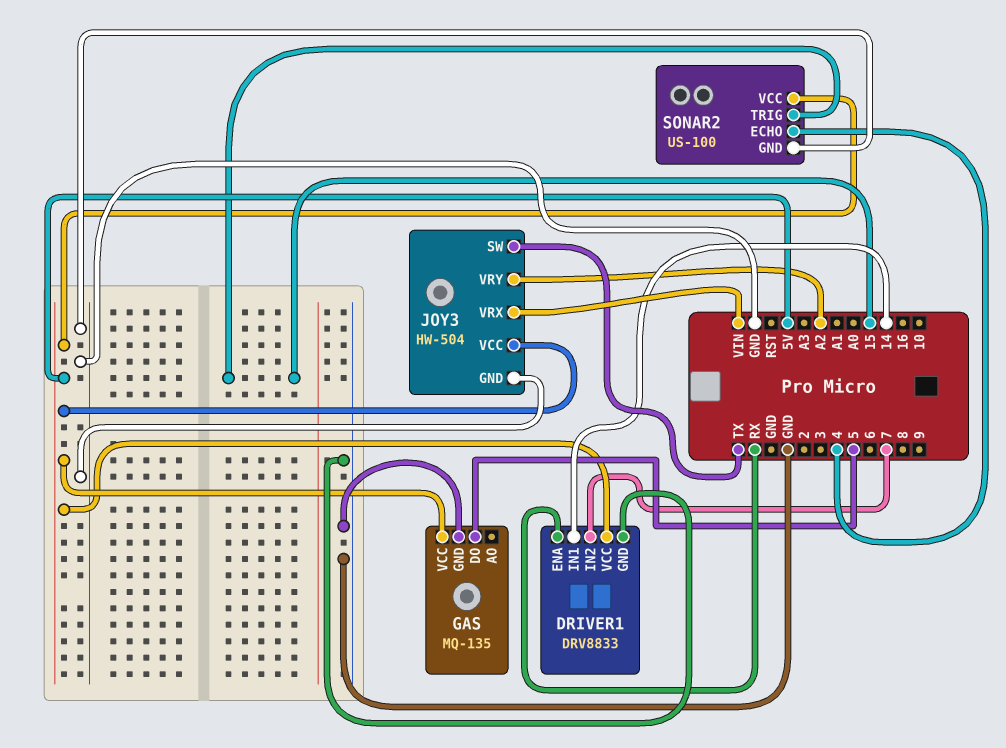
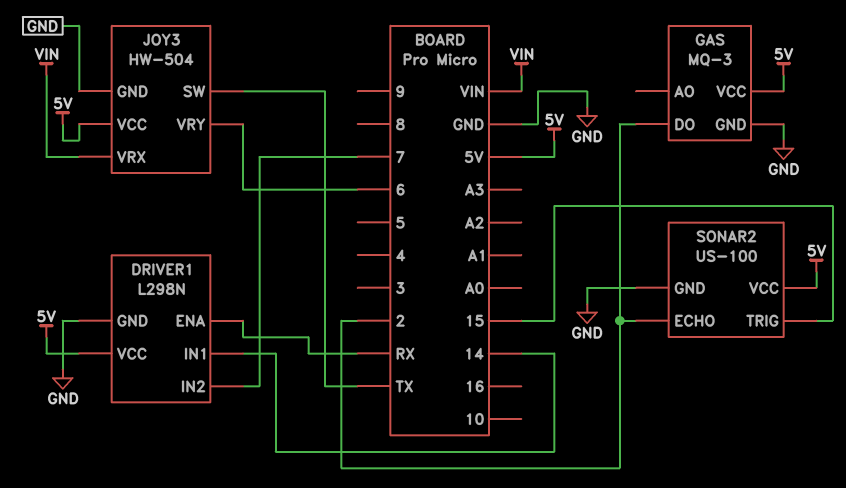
DRIVER1: DRV8833 -> L298N
GAS: MQ-135 -> MQ-3
GAS pin DO: 5 -> 2
JOY3 pin VRY: A2 -> 6
SONAR2 pin ECHO: 4 -> 2

